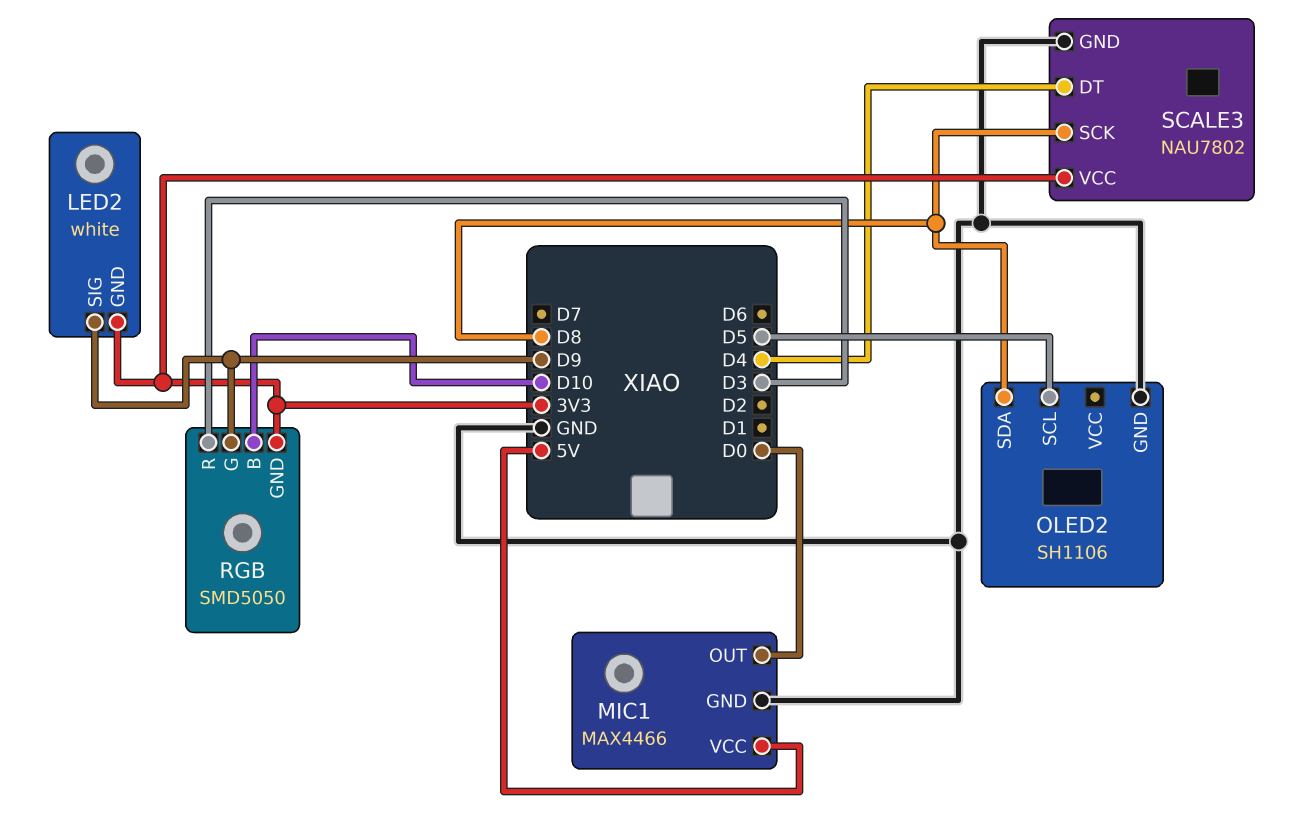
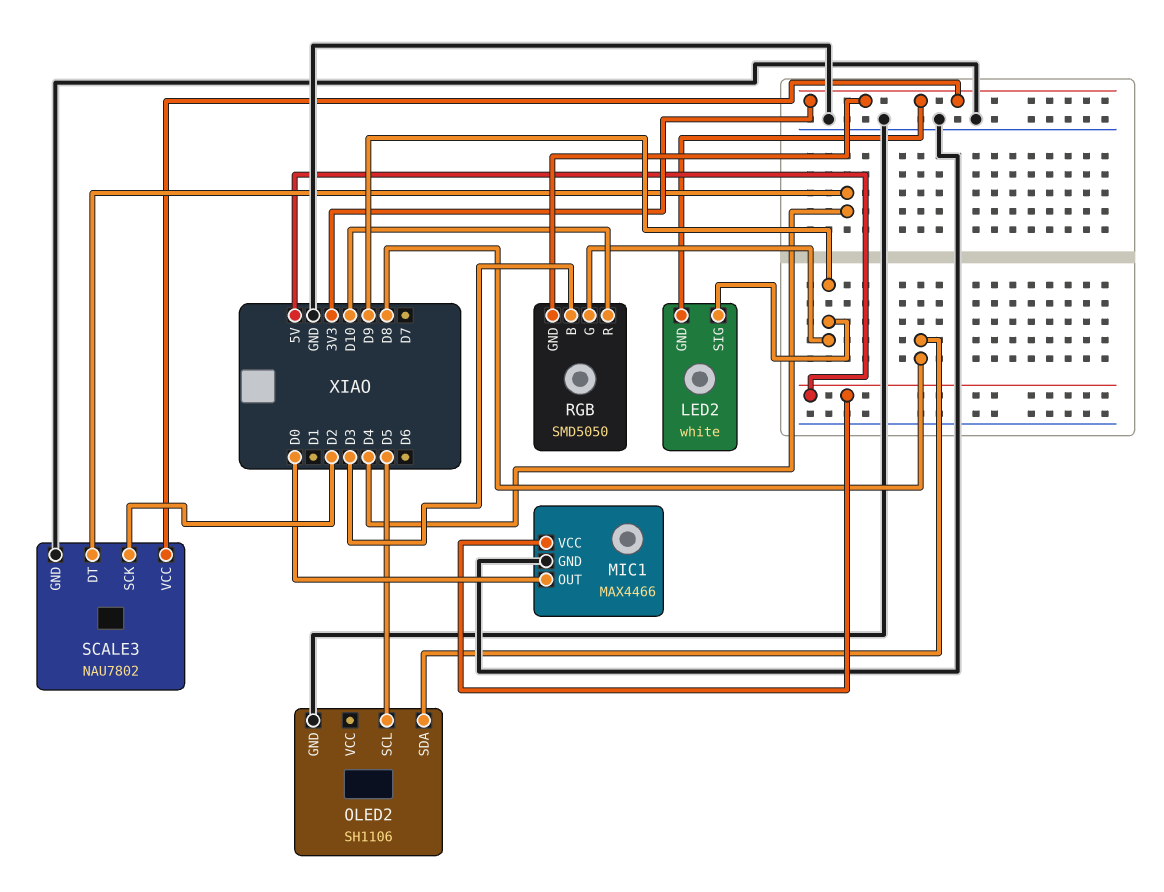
RGB pin B: D10 -> D3
RGB pin R: D3 -> D10
SCALE3 pin SCK: D8 -> D2

